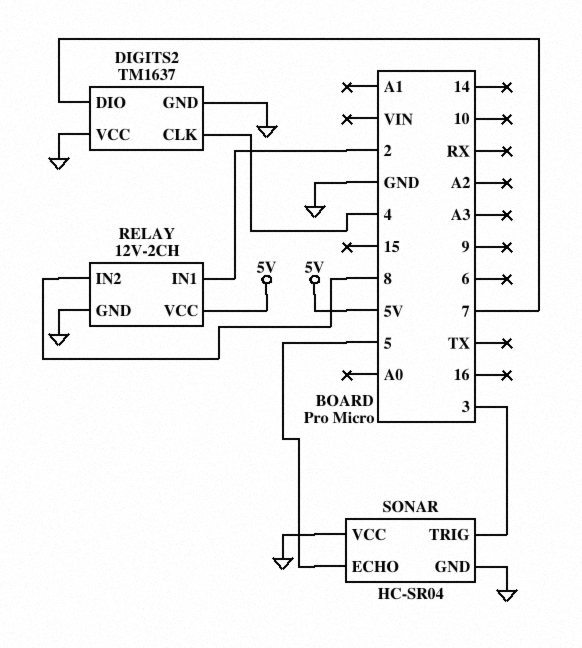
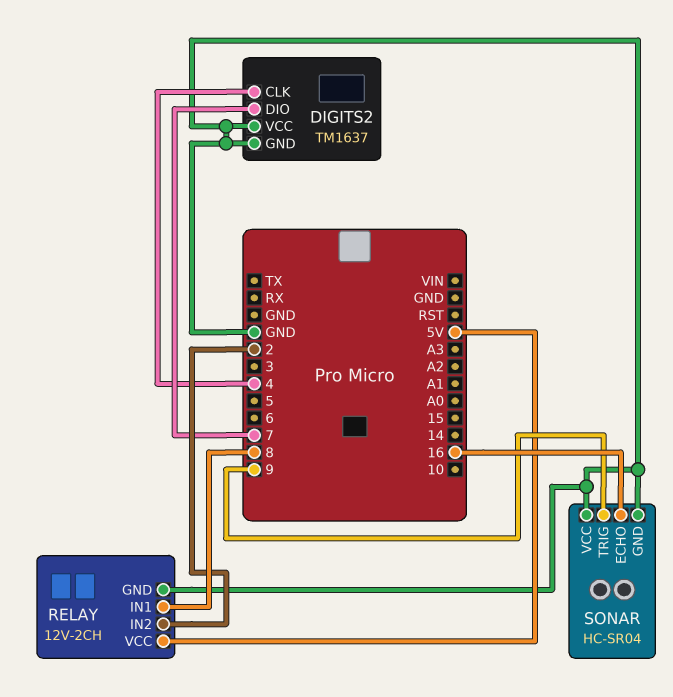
RELAY pin IN1: 2 -> 8
RELAY pin IN2: 8 -> 2
SONAR pin ECHO: 5 -> 16
SONAR pin TRIG: 3 -> 9

